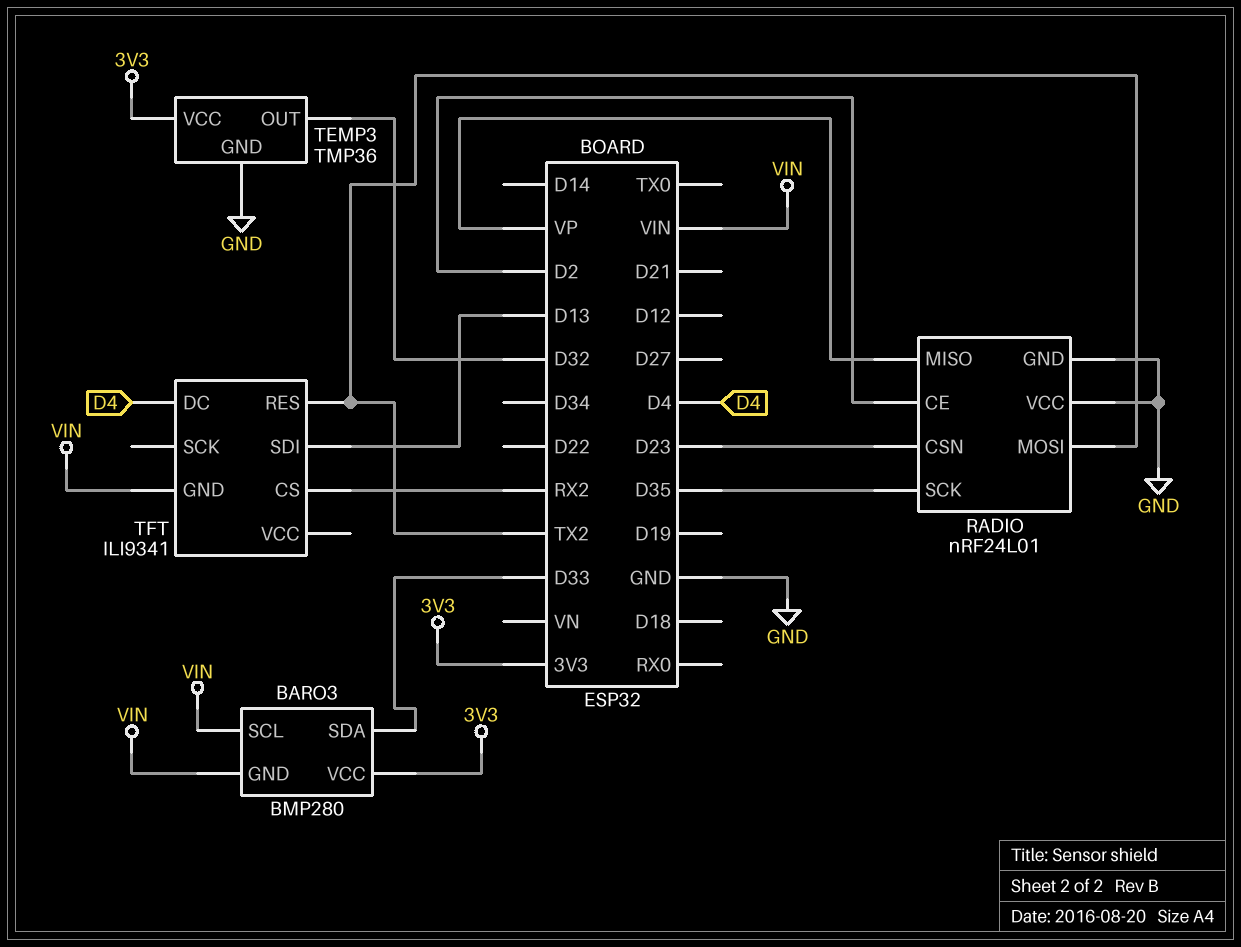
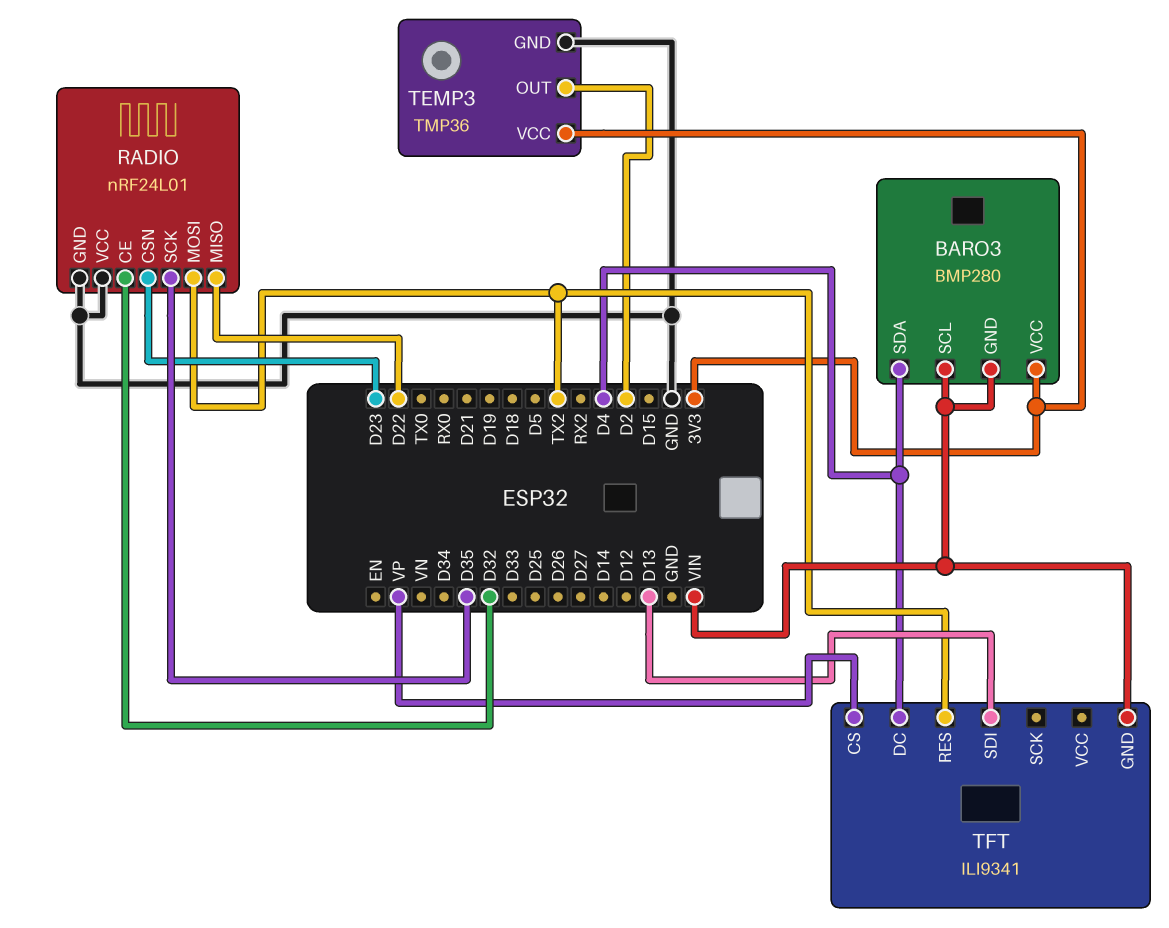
BARO3 pin SDA: D33 -> D4
RADIO pin CE: D2 -> D32
RADIO pin MISO: VP -> D22
TEMP3 pin OUT: D32 -> D2
TFT pin CS: RX2 -> VP

